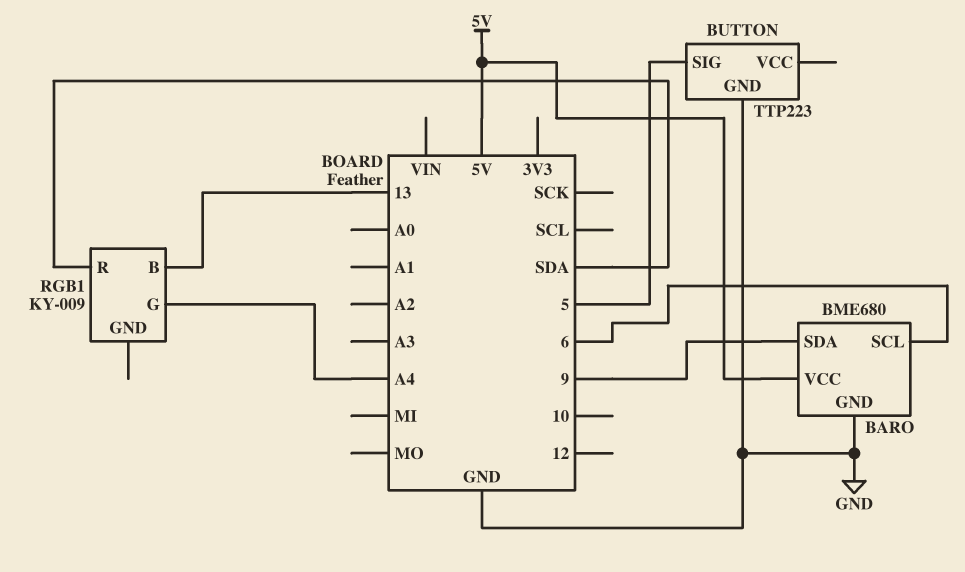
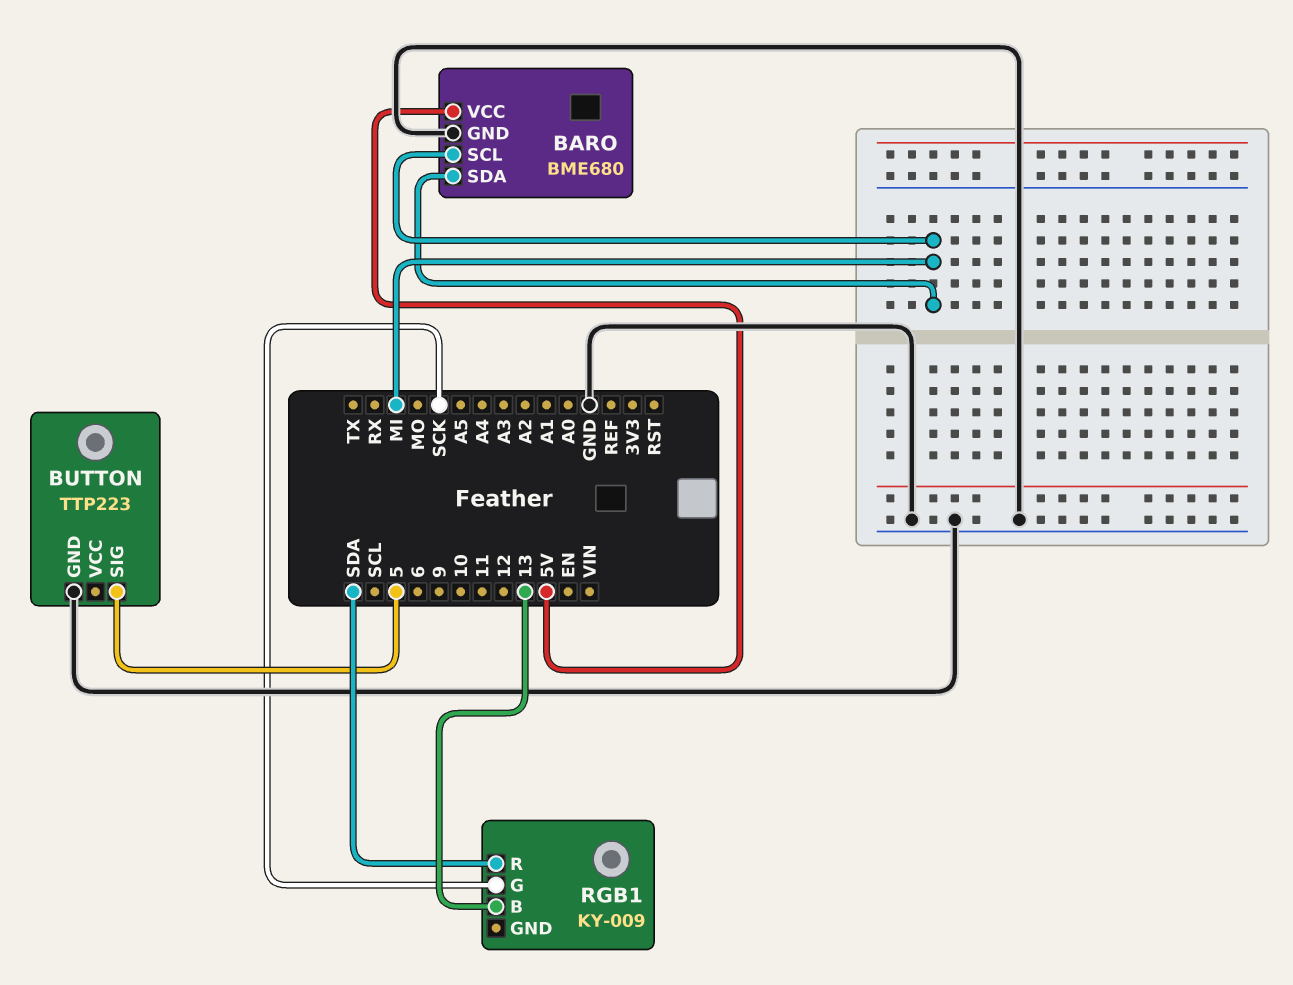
BARO pin SCL: 6 -> MI
BARO pin SDA: 9 -> MI
RGB1 pin G: A4 -> SCK

